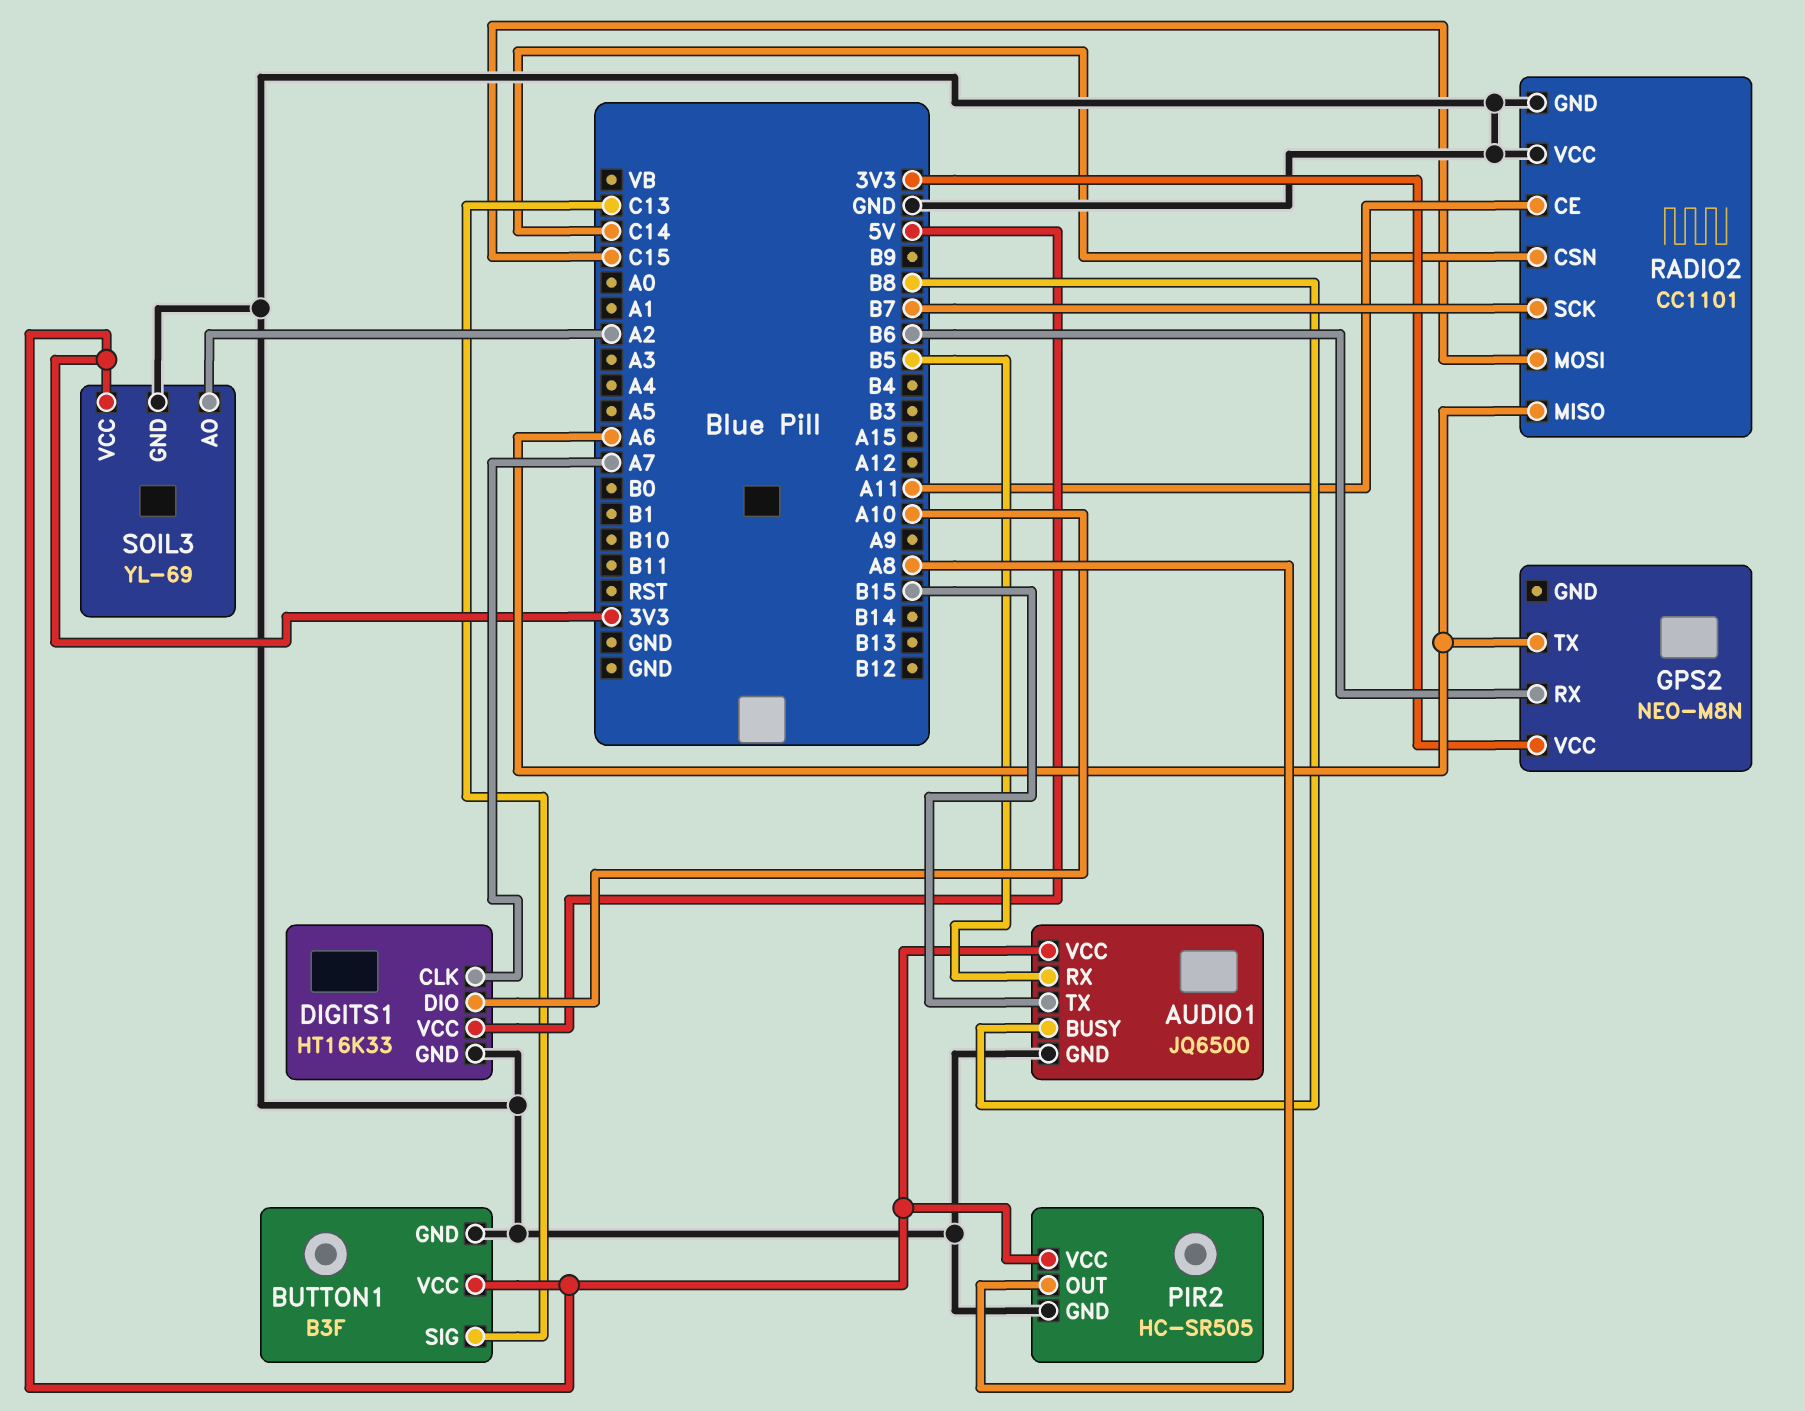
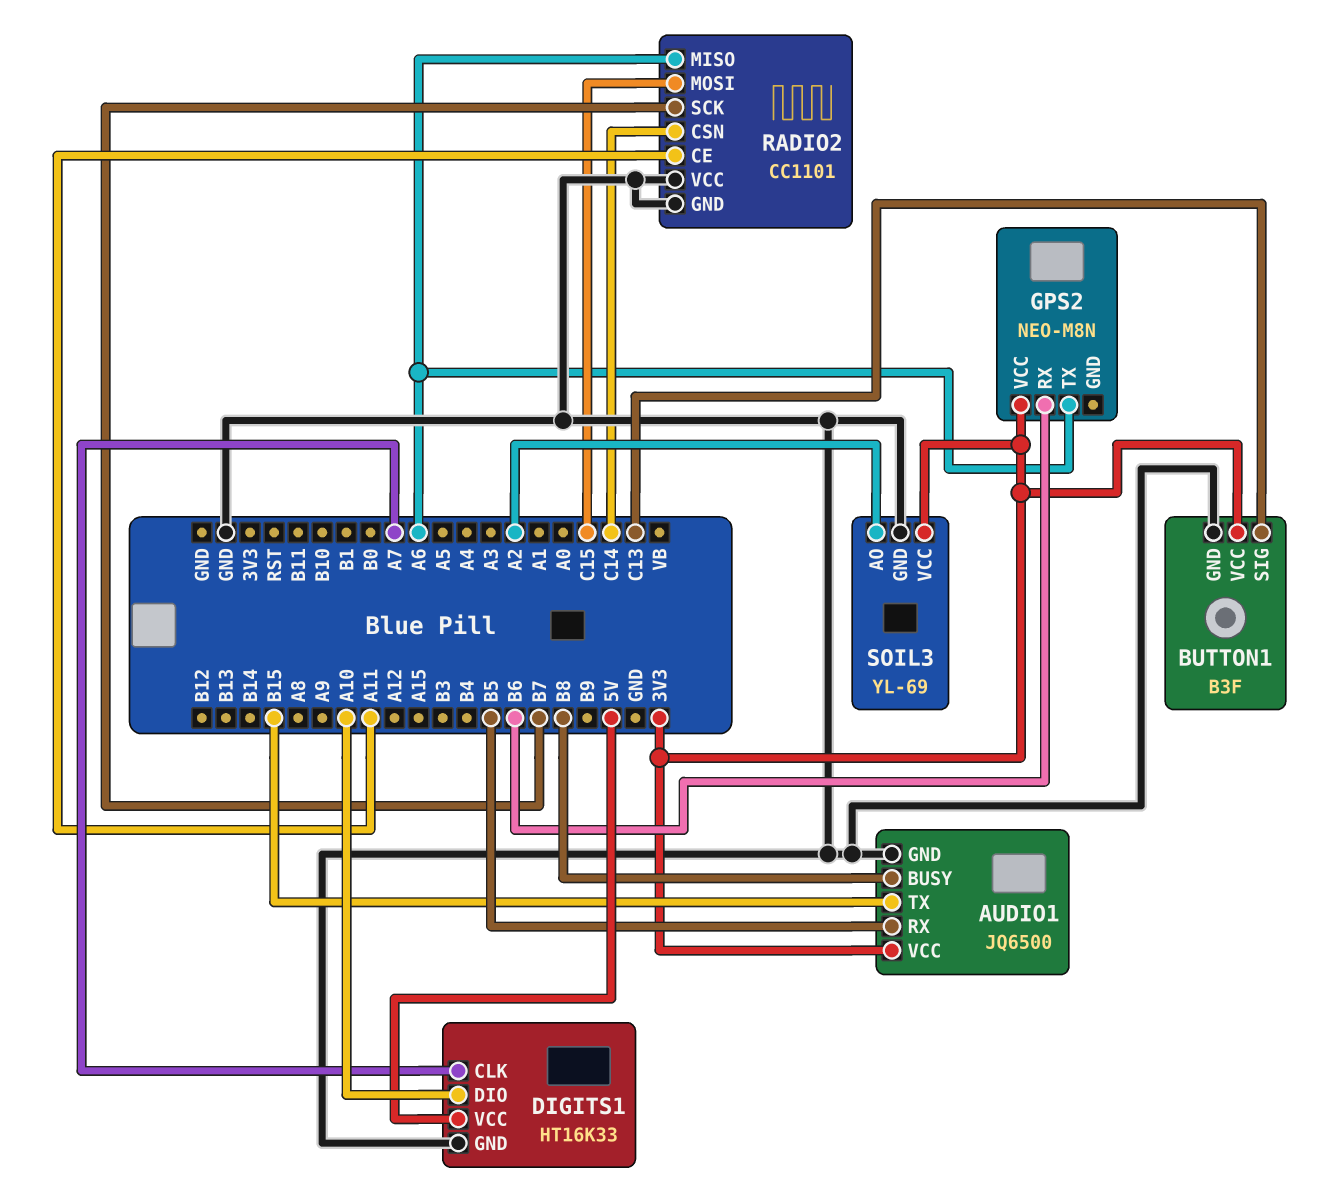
PIR2: HC-SR505 -> none
PIR2 pin GND: GND -> none
PIR2 pin OUT: A8 -> none
PIR2 pin VCC: 3V3 -> none

